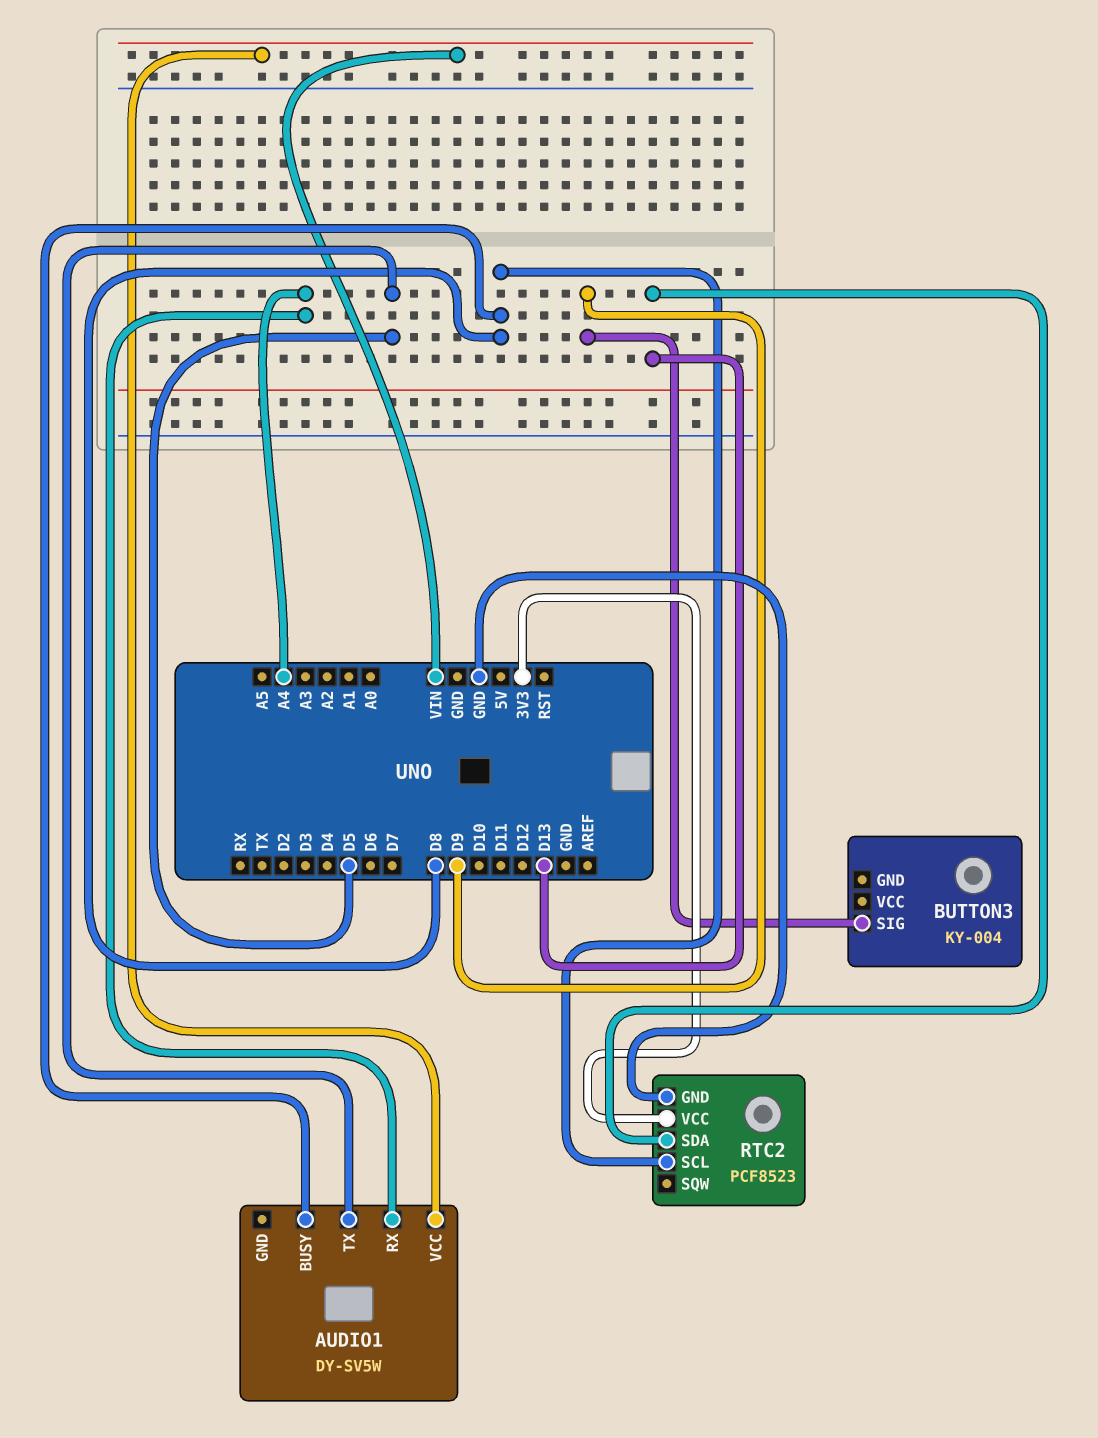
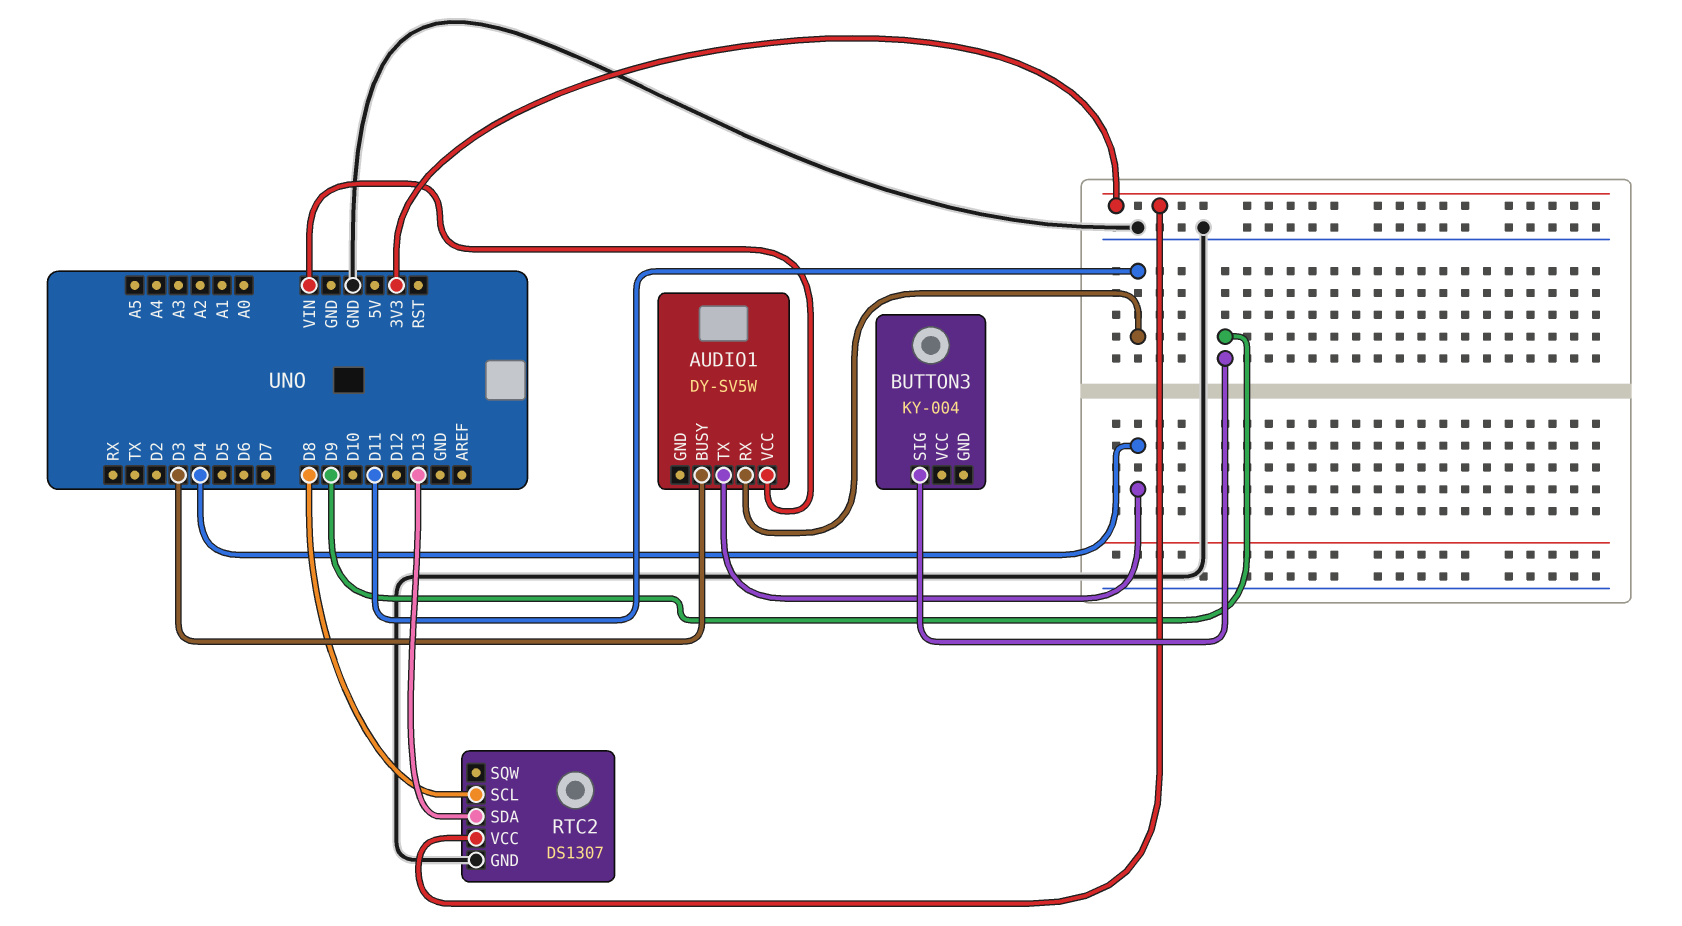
AUDIO1 pin BUSY: D8 -> D3
AUDIO1 pin RX: A4 -> D11
AUDIO1 pin TX: D5 -> D4
RTC2: PCF8523 -> DS1307

